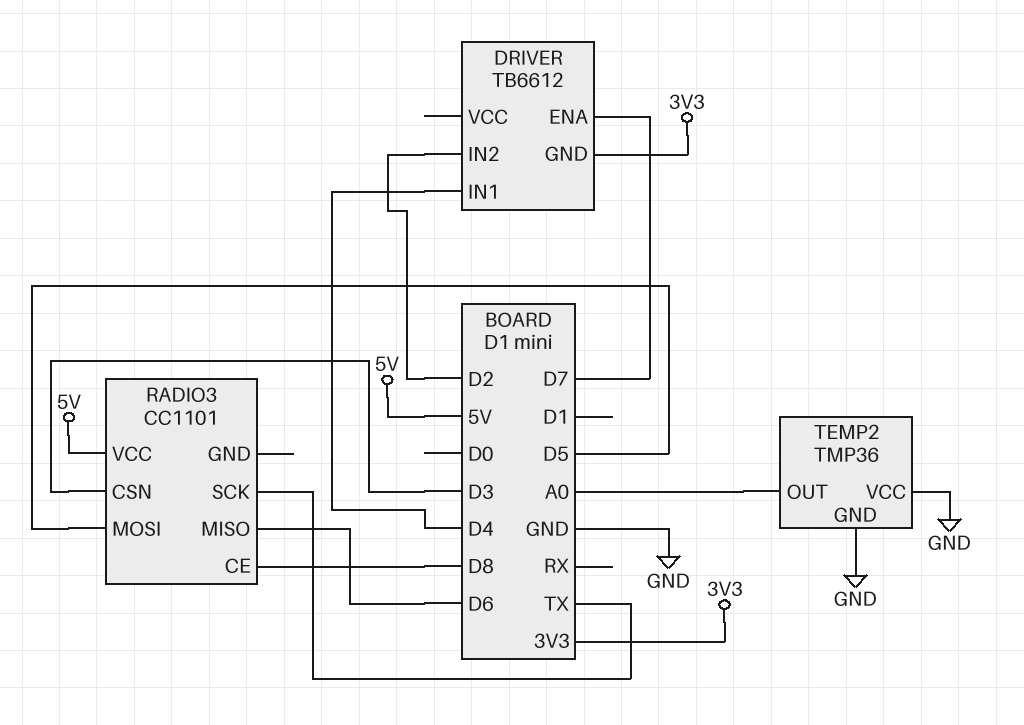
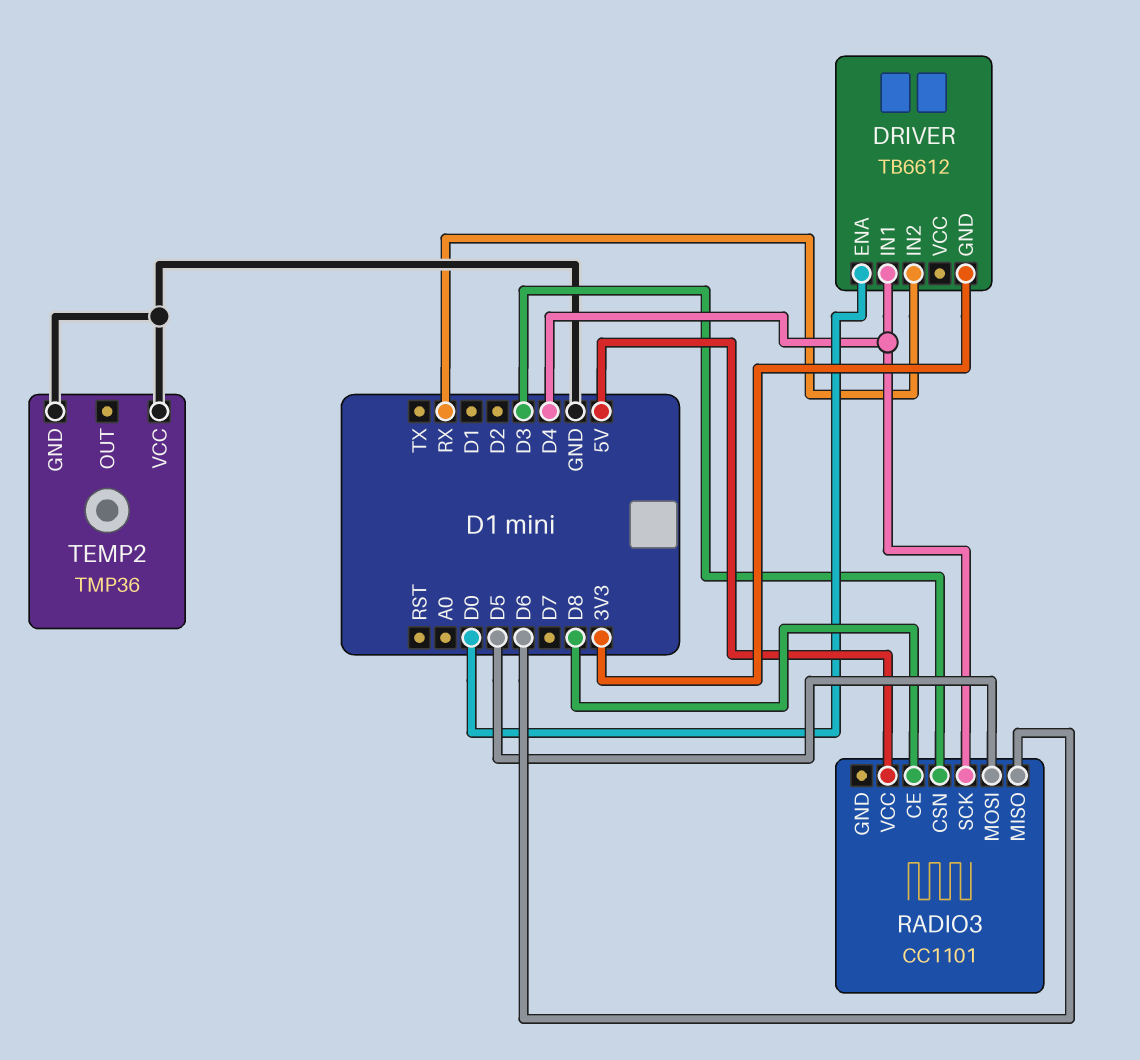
DRIVER pin ENA: D7 -> D0
DRIVER pin IN2: D2 -> RX
RADIO3 pin SCK: TX -> D4
TEMP2 pin OUT: A0 -> none

